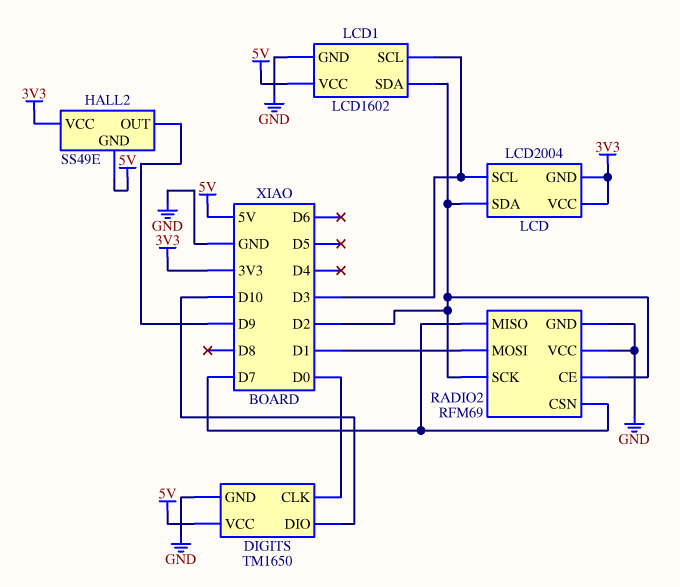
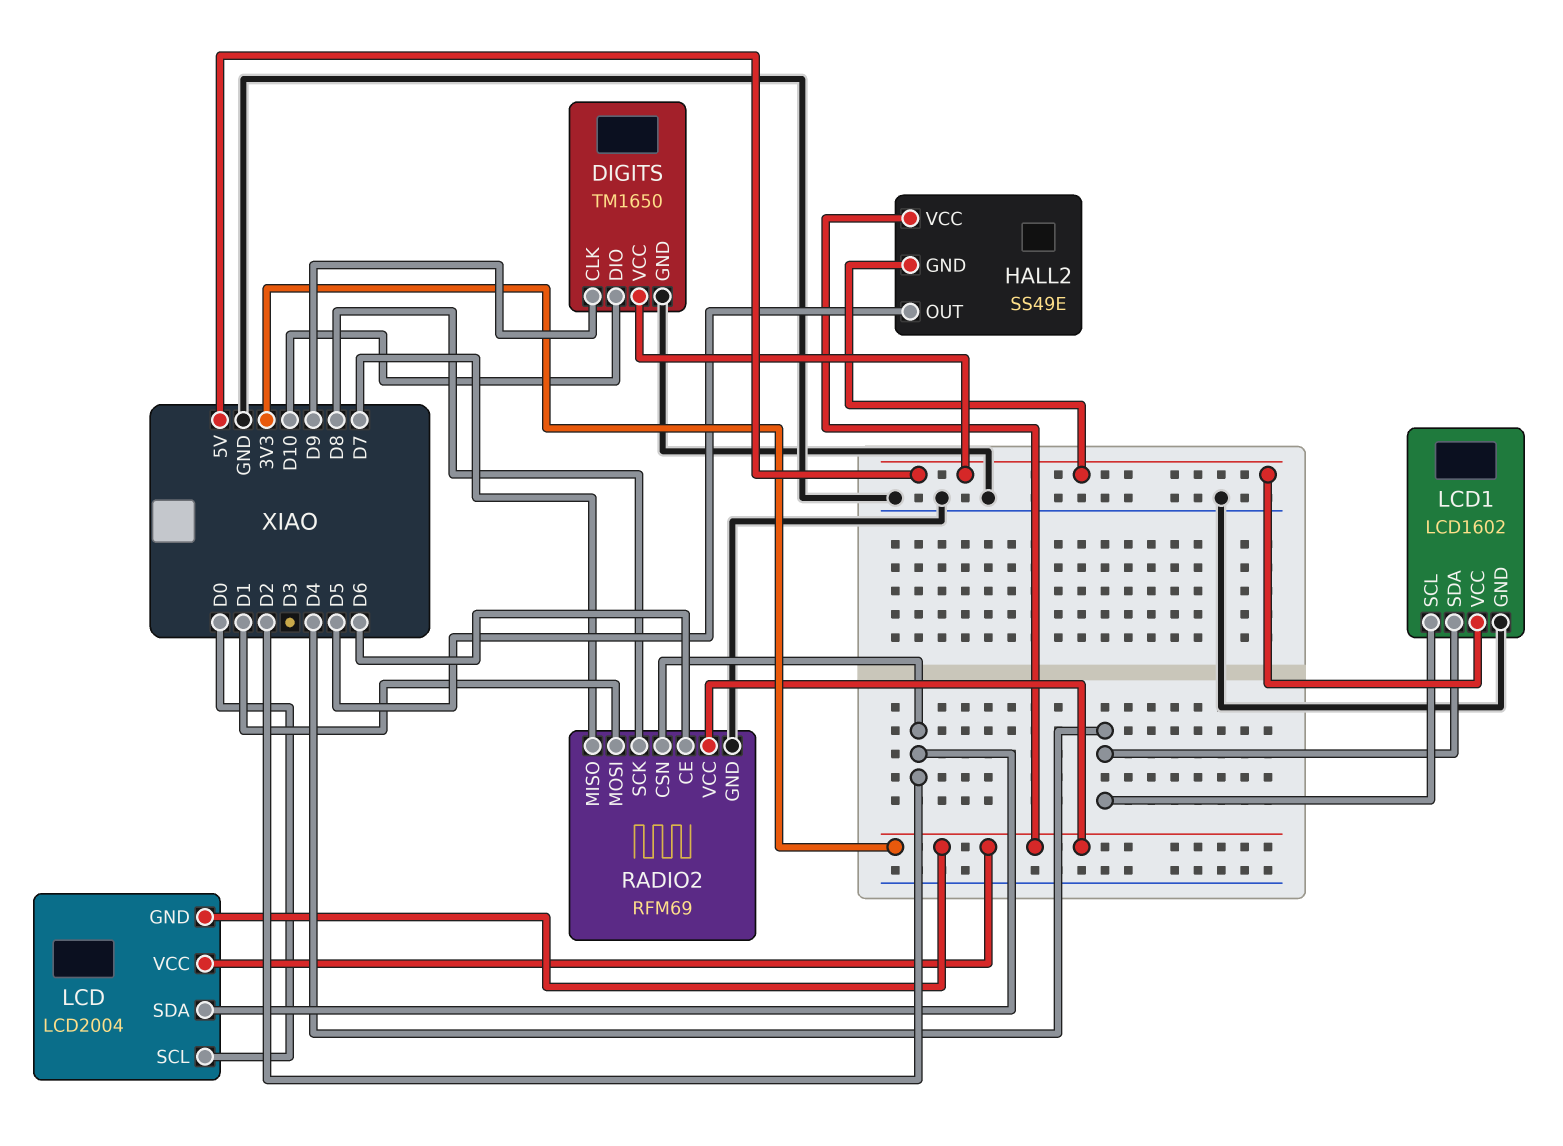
DIGITS pin CLK: D0 -> D9
HALL2 pin OUT: D9 -> D5
LCD pin SCL: D3 -> D0
LCD1 pin SCL: D3 -> D4
LCD1 pin SDA: D2 -> D4
RADIO2 pin CE: D2 -> D6
RADIO2 pin CSN: D7 -> D2
RADIO2 pin SCK: D2 -> D8
RADIO2 pin VCC: GND -> 3V3

